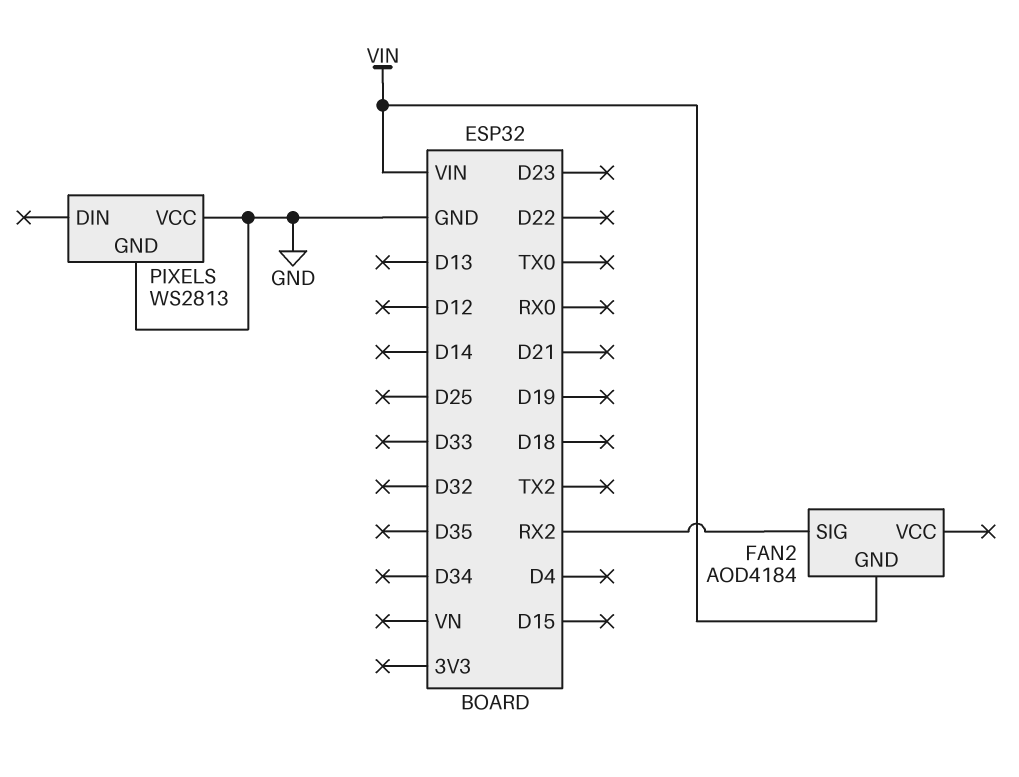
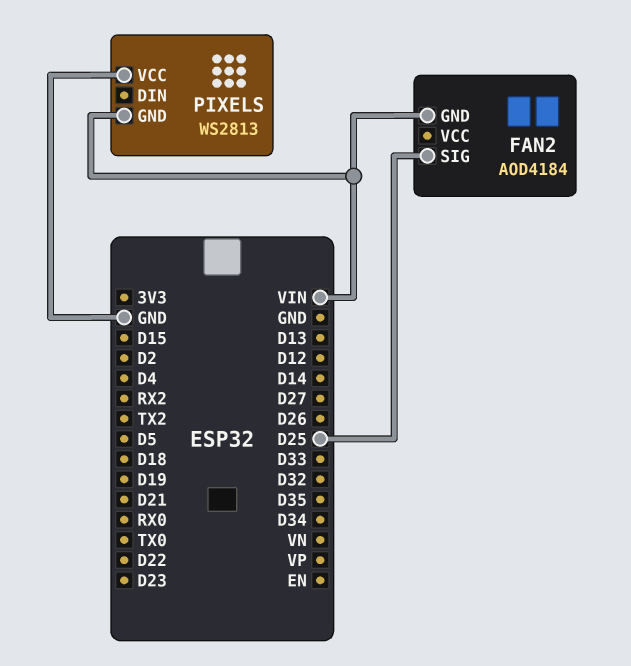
FAN2 pin SIG: RX2 -> D25
PIXELS pin GND: GND -> VIN

